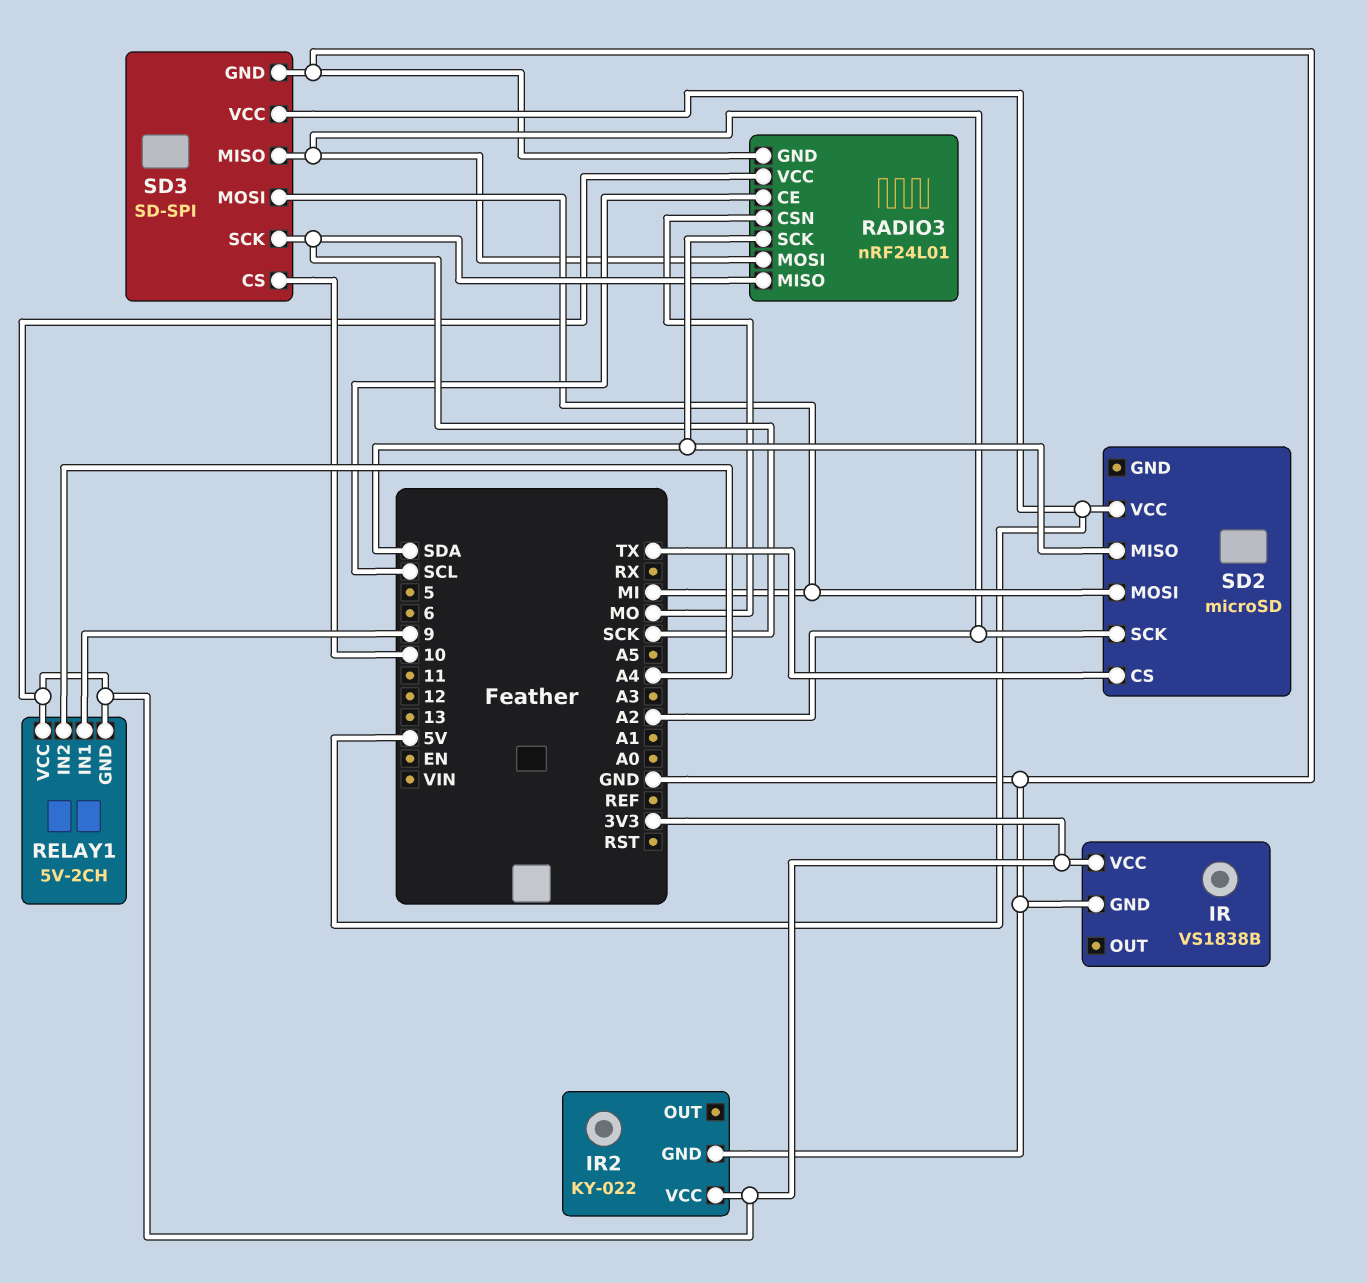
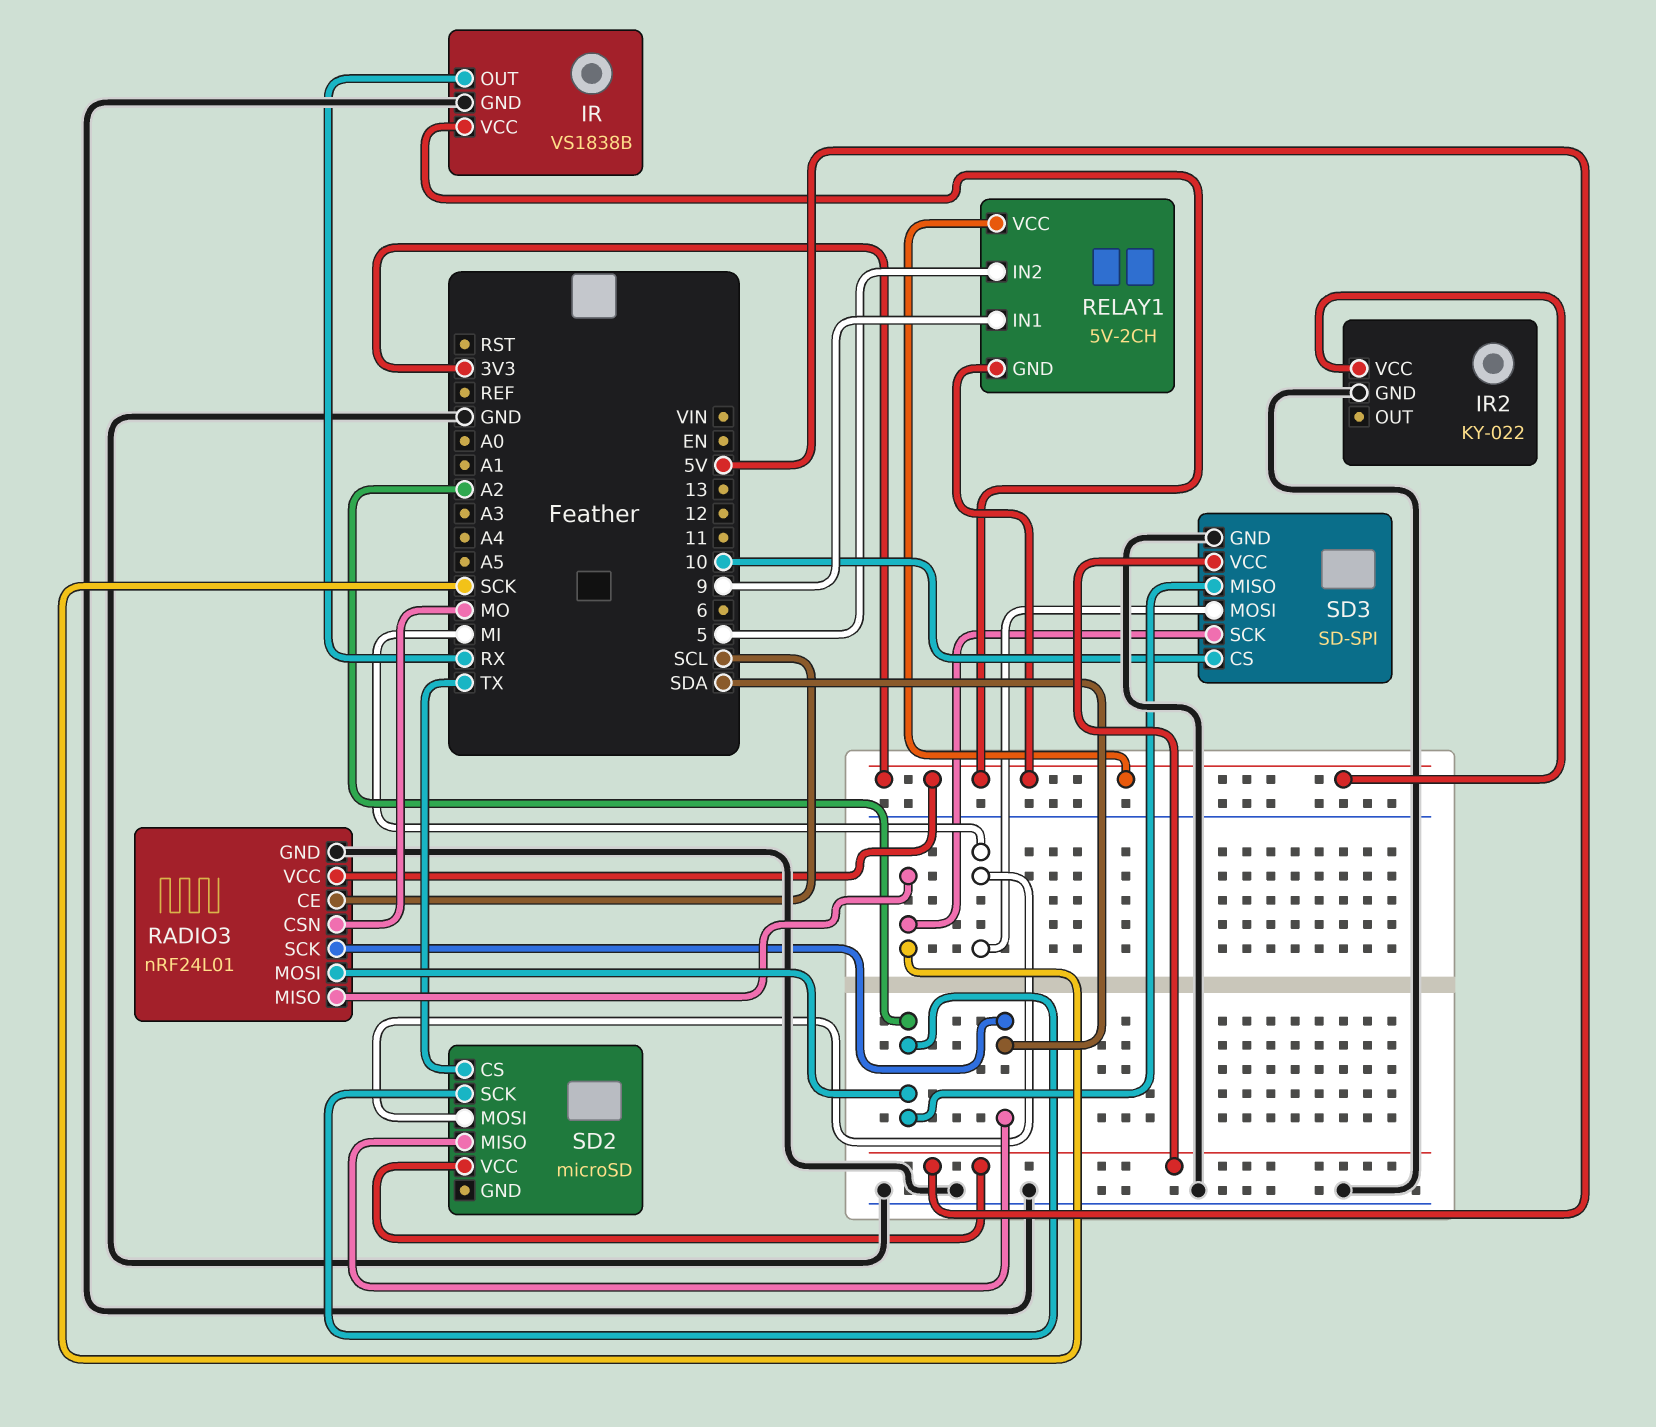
IR pin OUT: none -> RX
RELAY1 pin IN2: A4 -> 5

